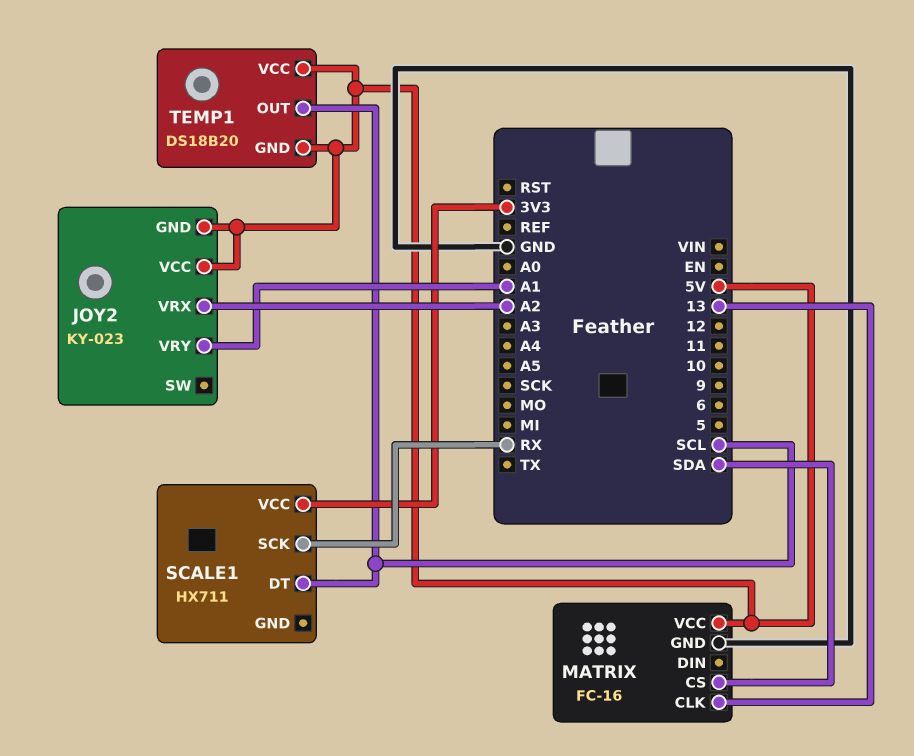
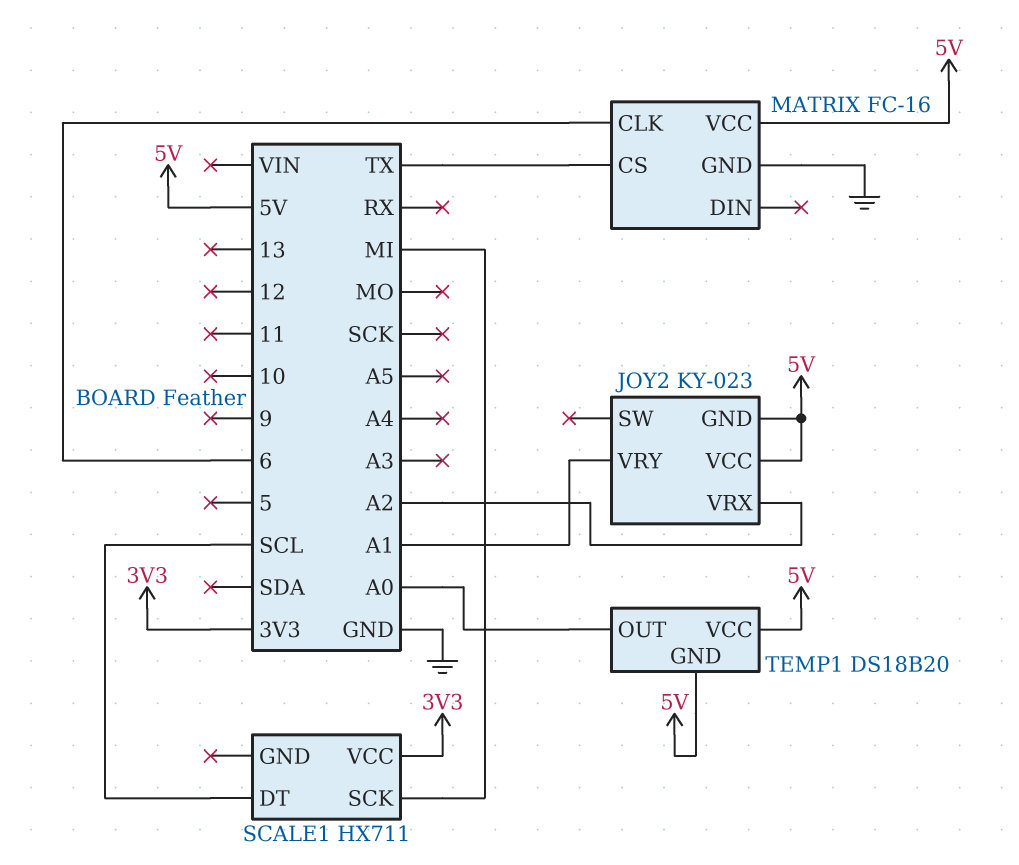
MATRIX pin CLK: 13 -> 6
MATRIX pin CS: SDA -> TX
SCALE1 pin SCK: RX -> MI
TEMP1 pin OUT: SCL -> A0

